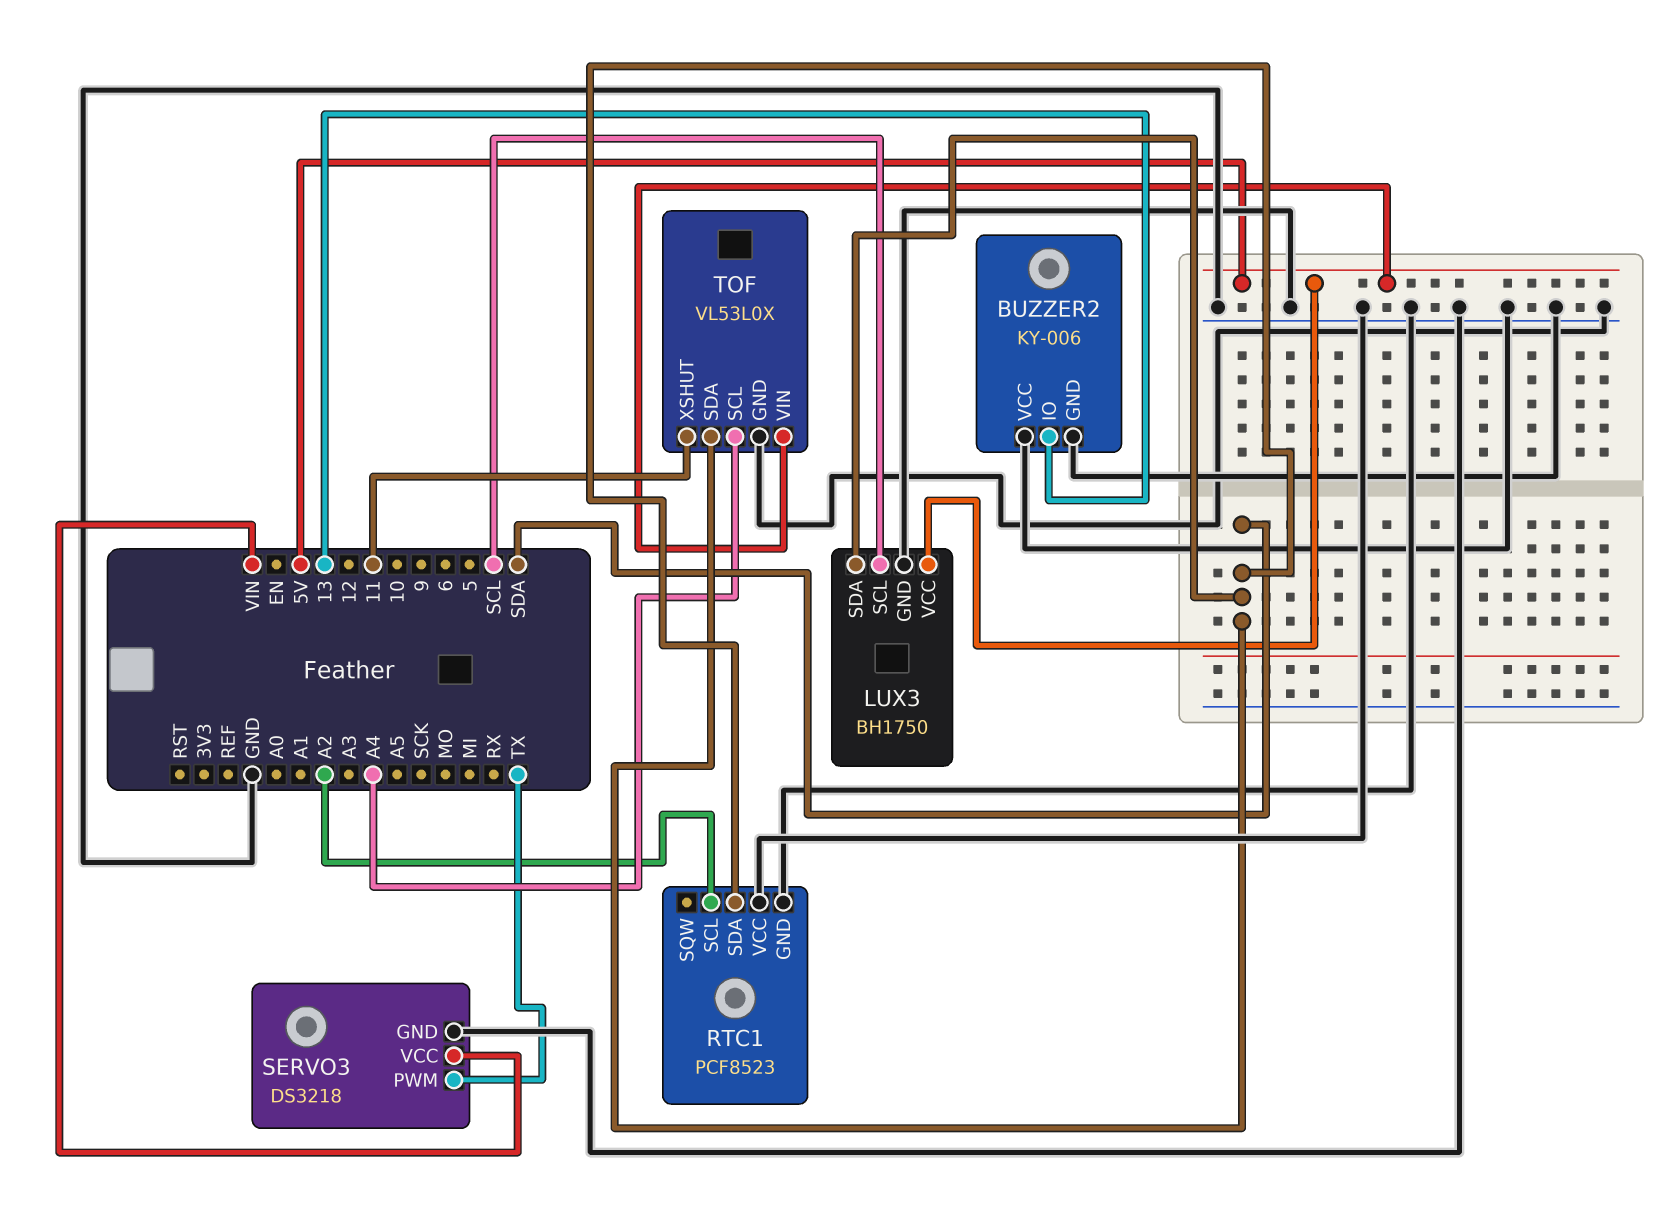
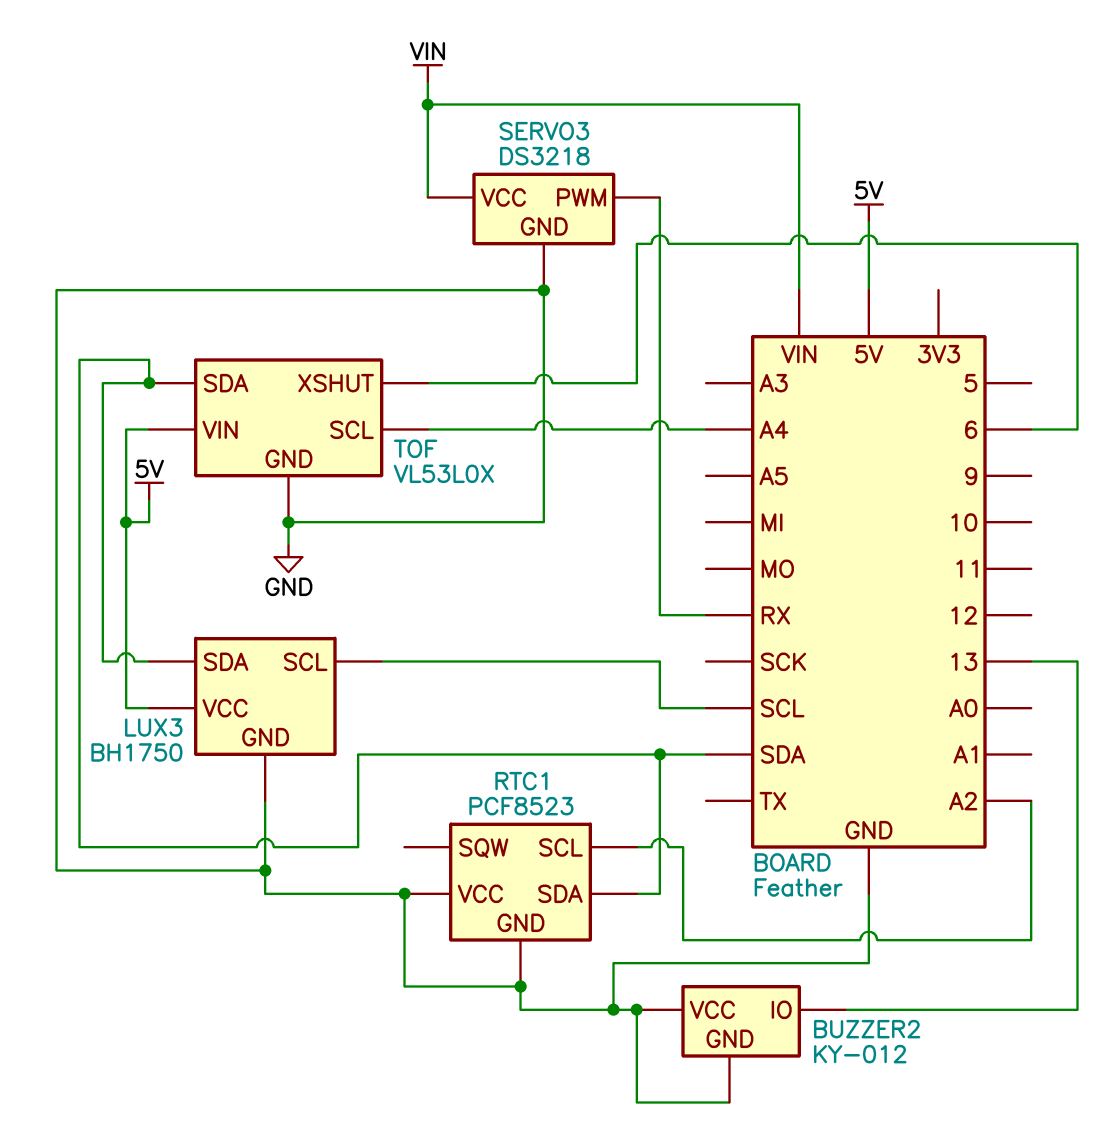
BUZZER2: KY-006 -> KY-012
SERVO3 pin PWM: TX -> RX
TOF pin XSHUT: 11 -> 6

